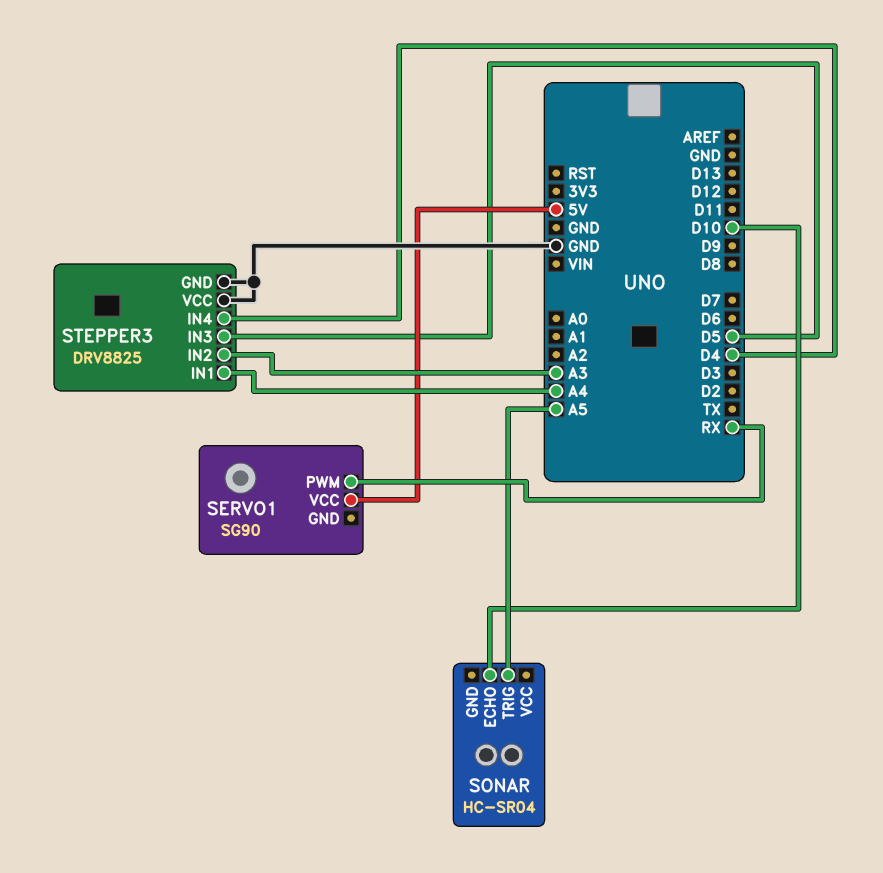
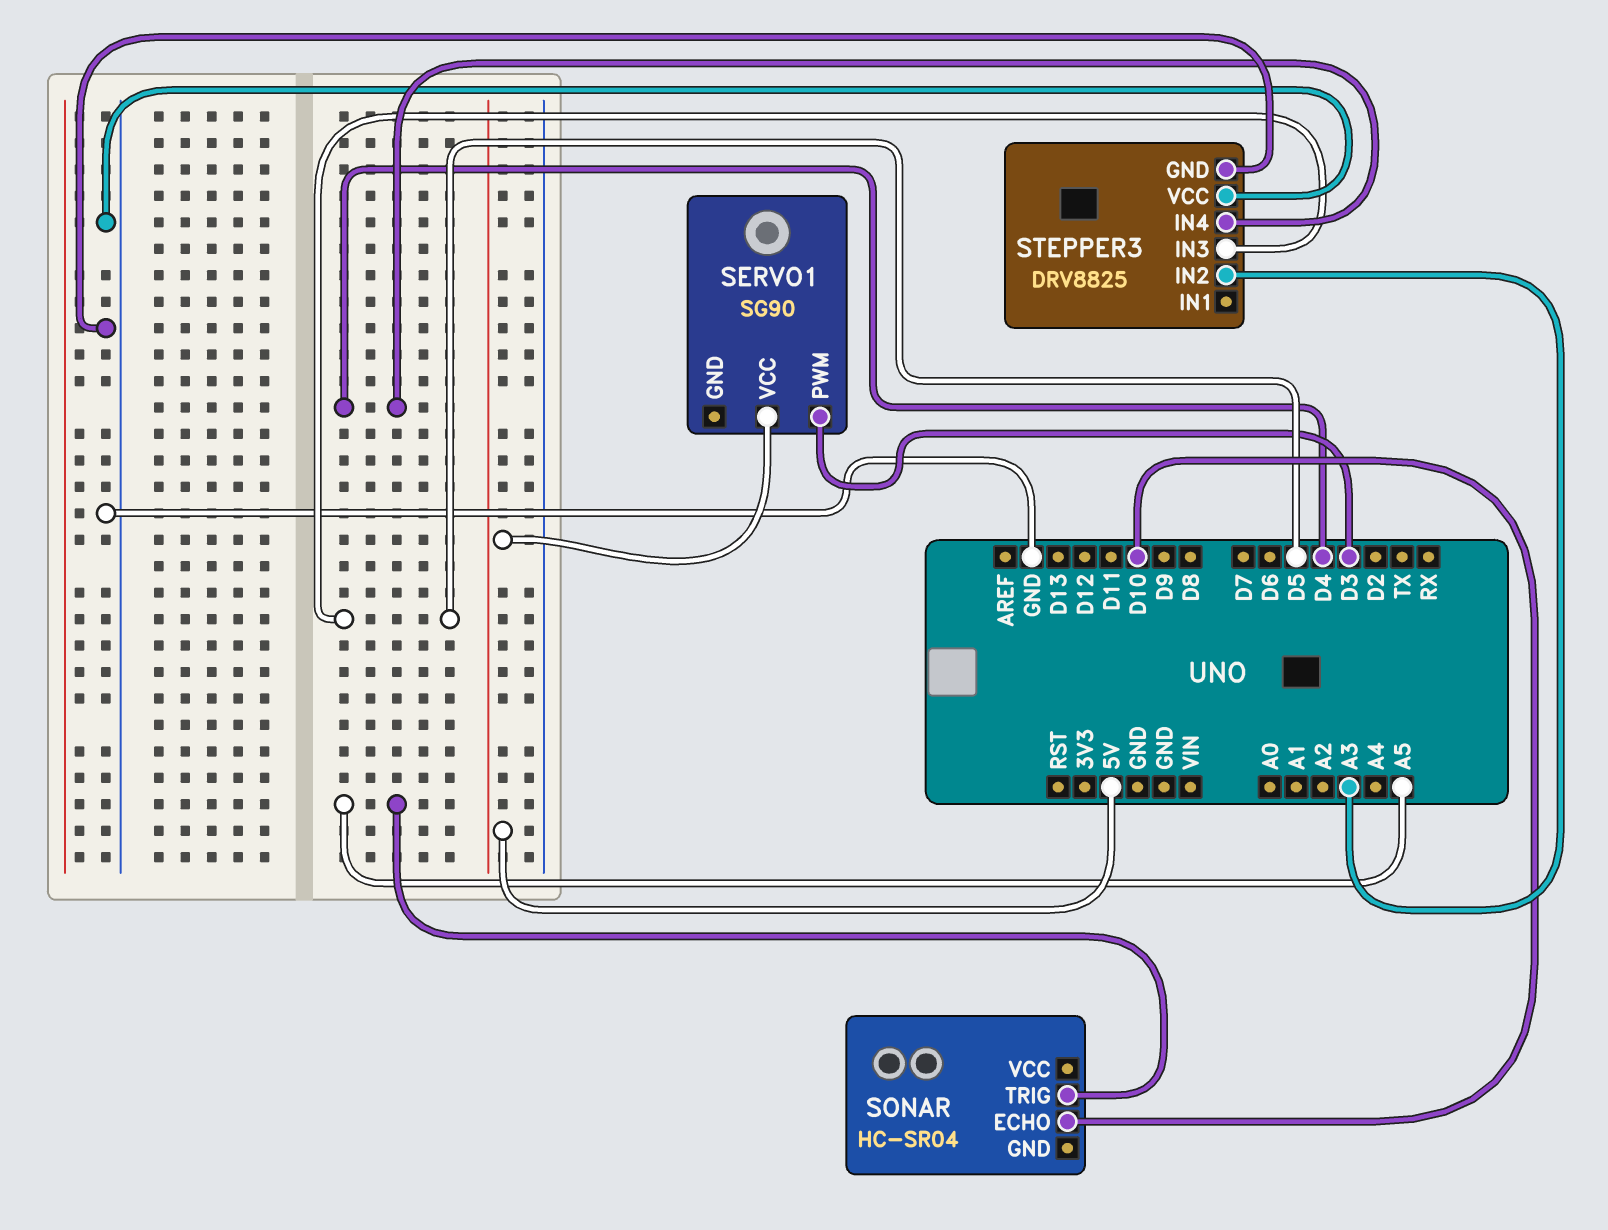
SERVO1 pin PWM: RX -> D3
STEPPER3 pin IN1: A4 -> none

